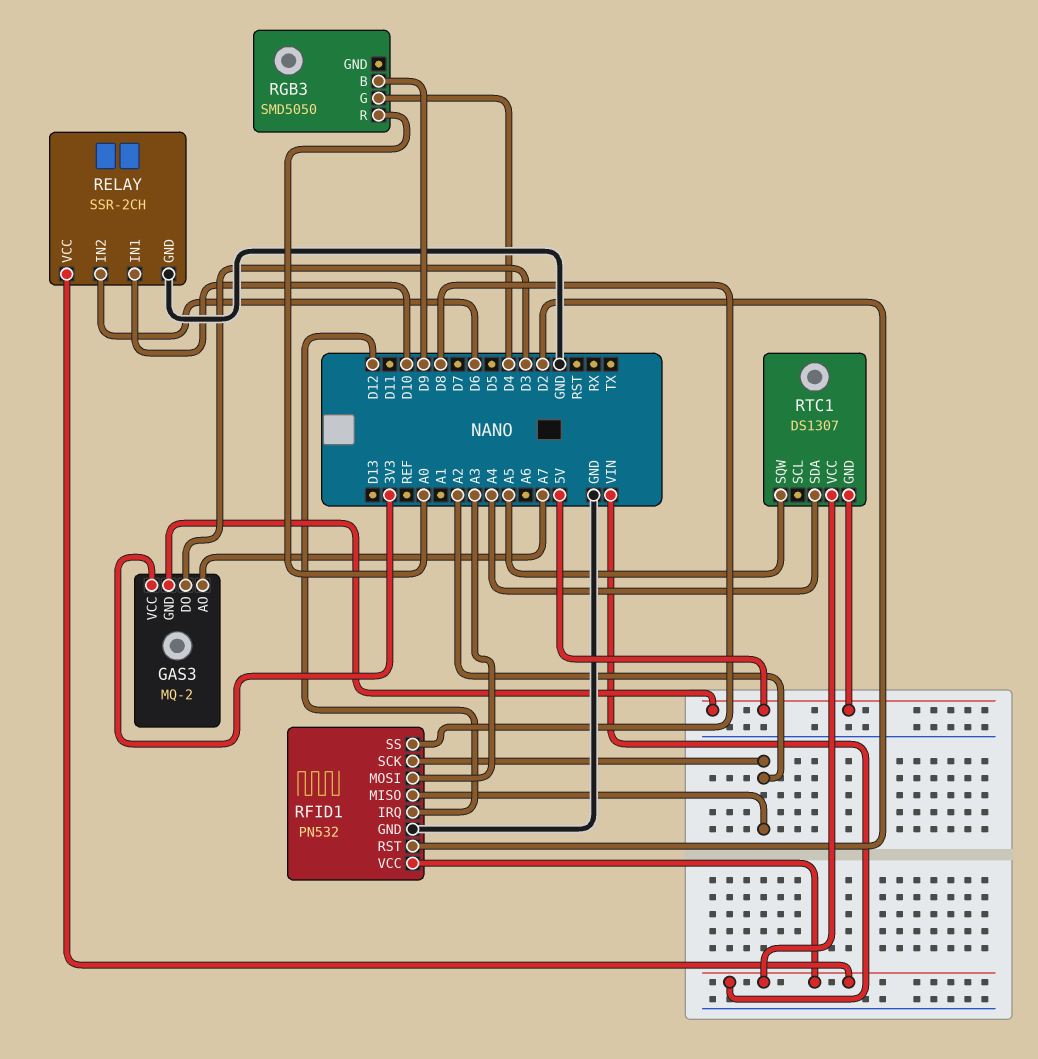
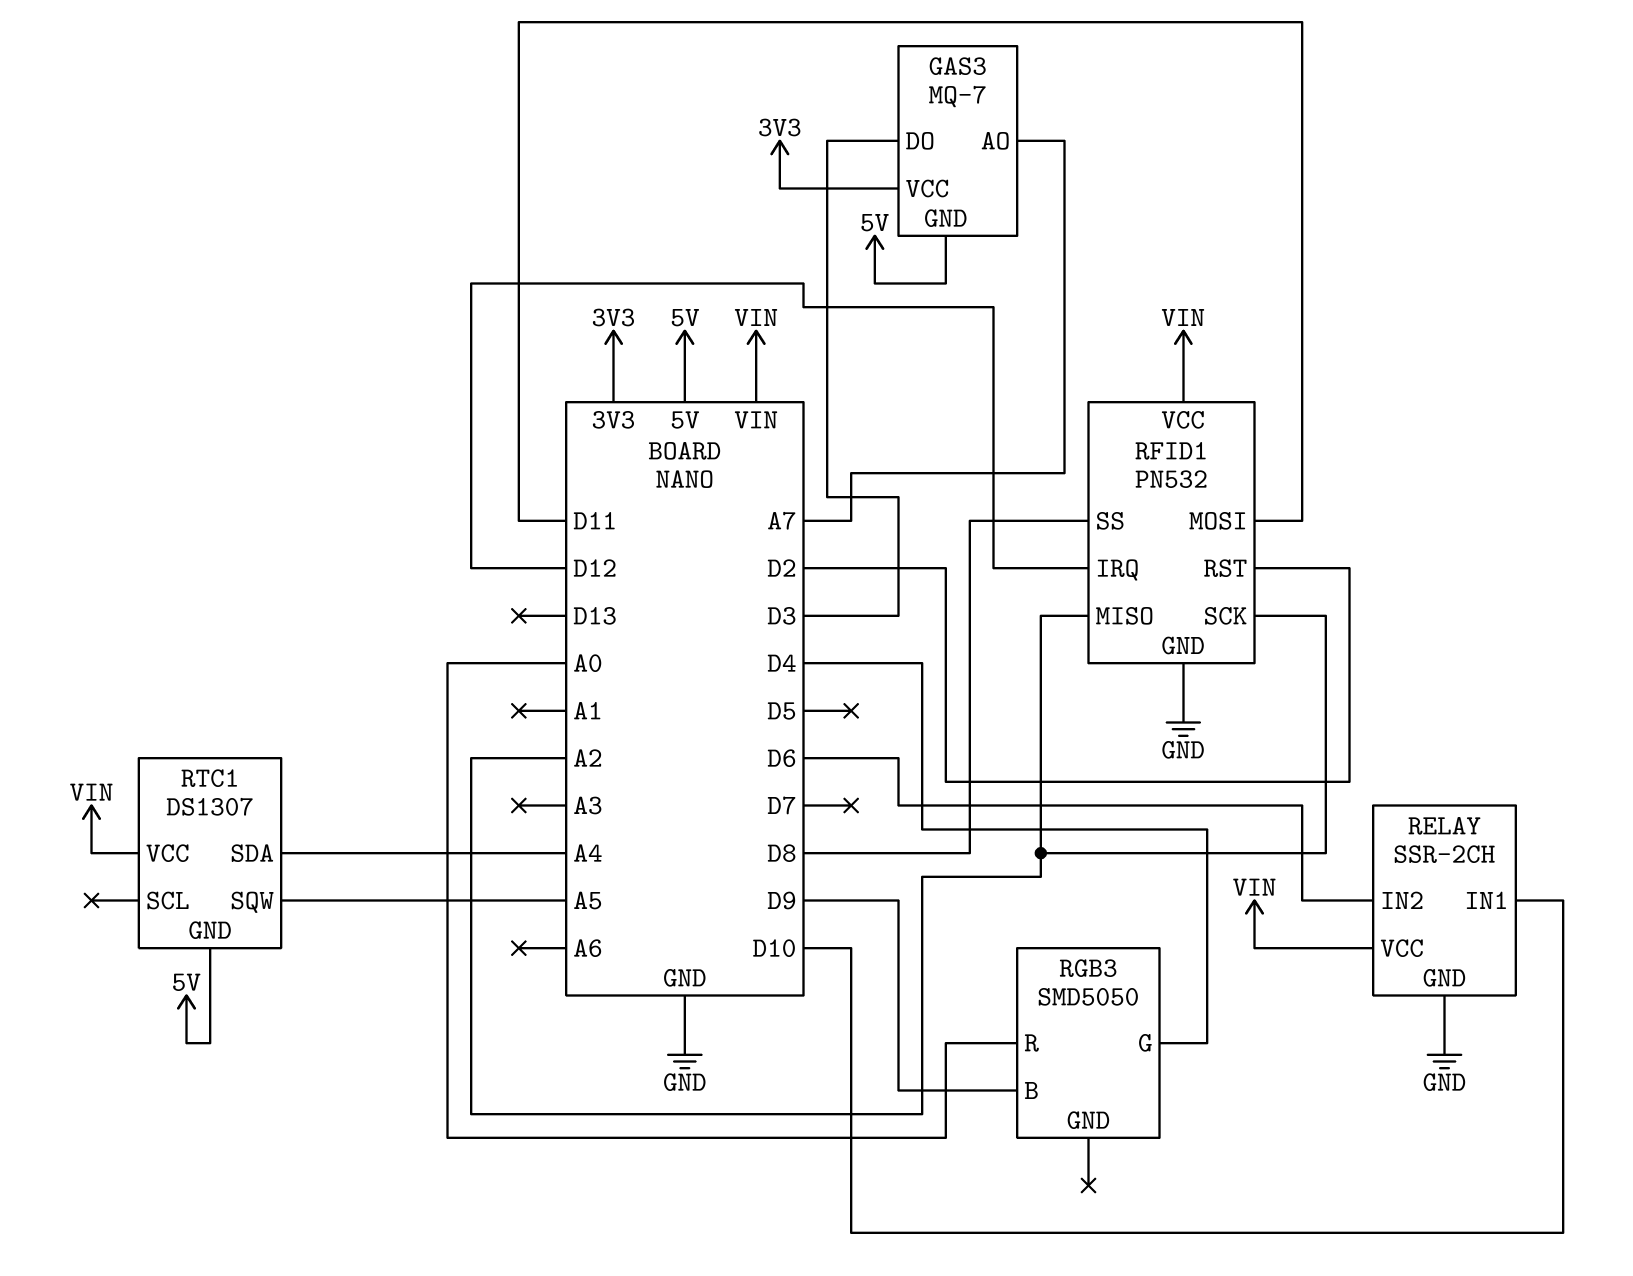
GAS3: MQ-2 -> MQ-7
RFID1 pin MOSI: A3 -> D11

